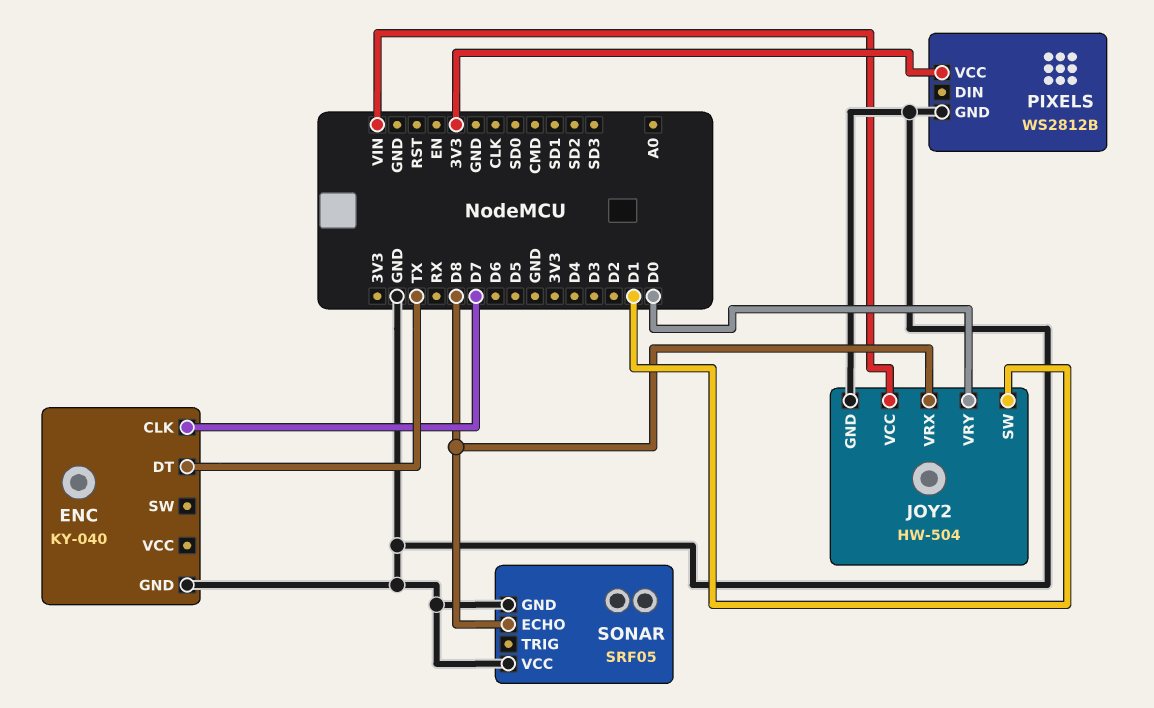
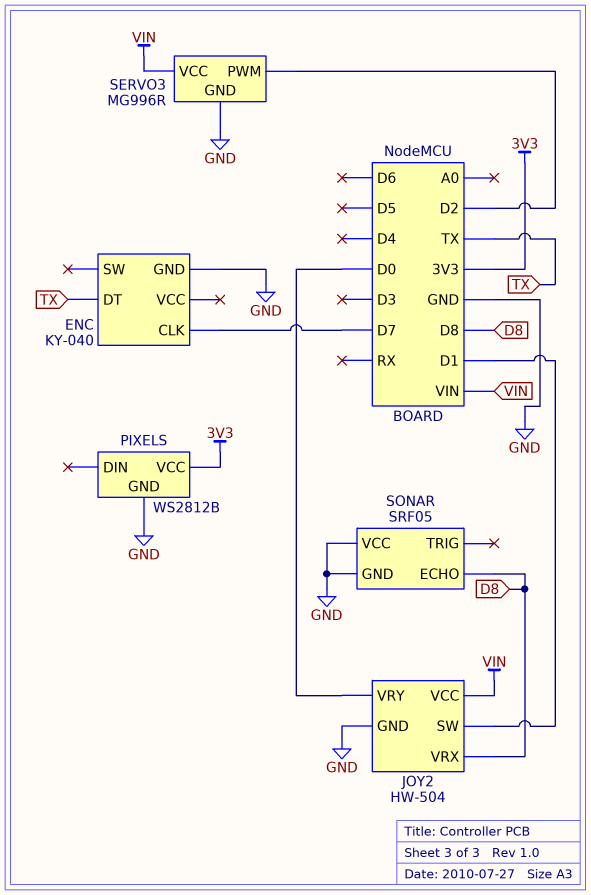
SERVO3: none -> MG996R
SERVO3 pin GND: none -> GND
SERVO3 pin PWM: none -> D2
SERVO3 pin VCC: none -> VIN

